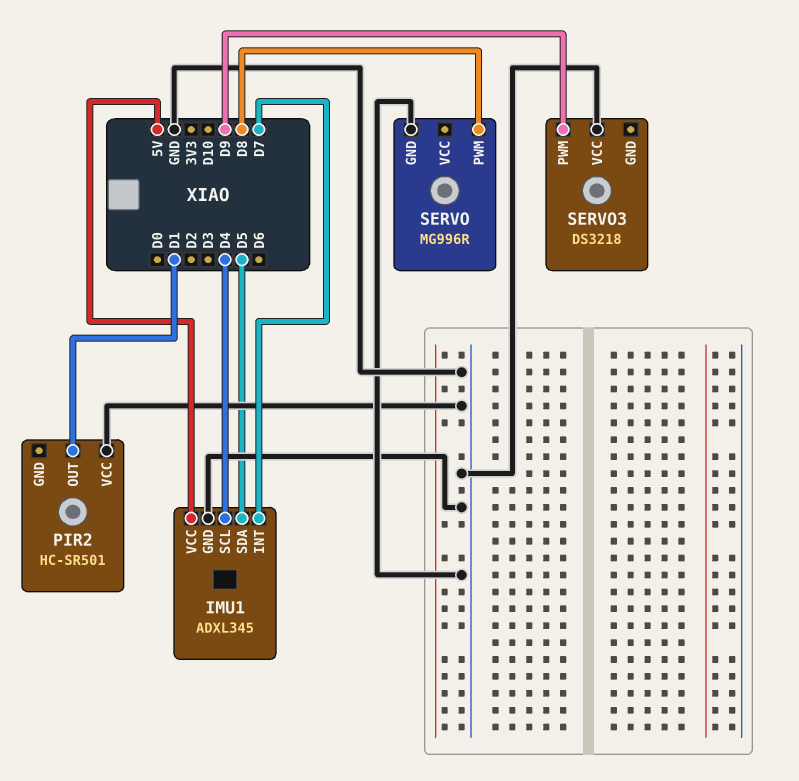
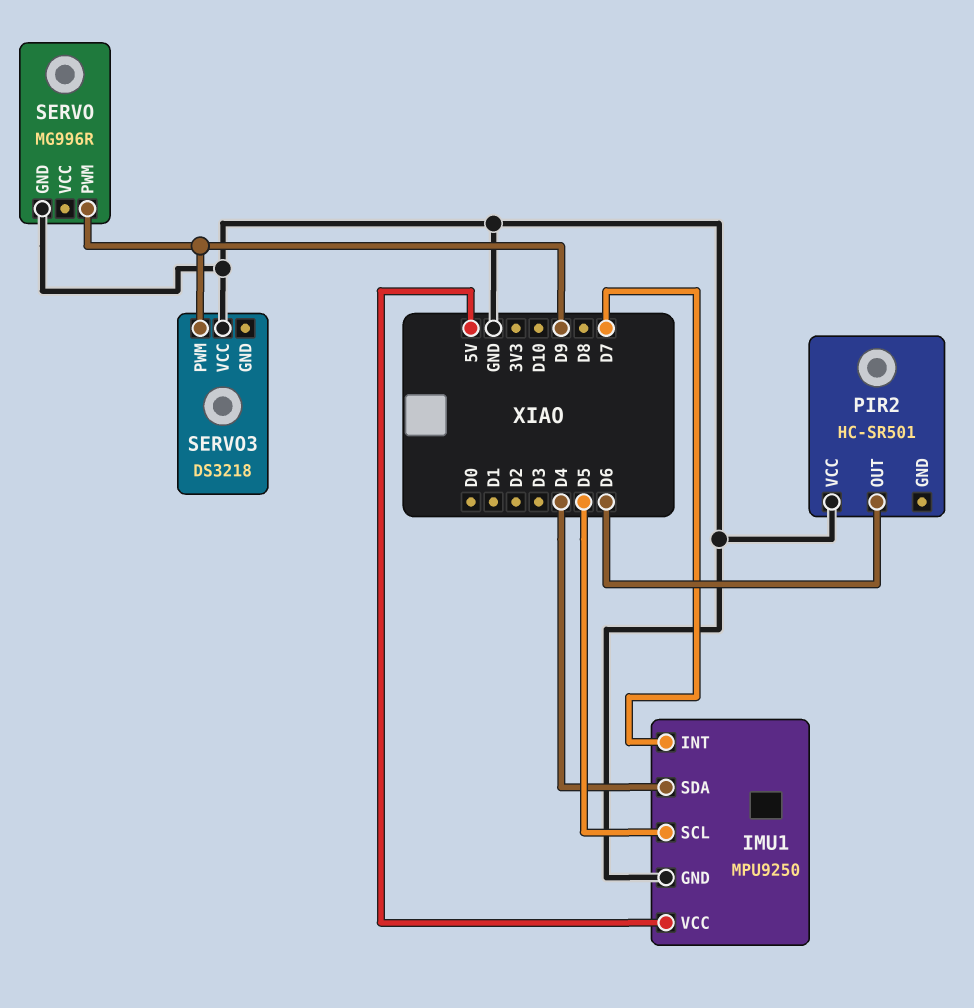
IMU1: ADXL345 -> MPU9250
IMU1 pin SCL: D4 -> D5
IMU1 pin SDA: D5 -> D4
PIR2 pin OUT: D1 -> D6
SERVO pin PWM: D8 -> D9

